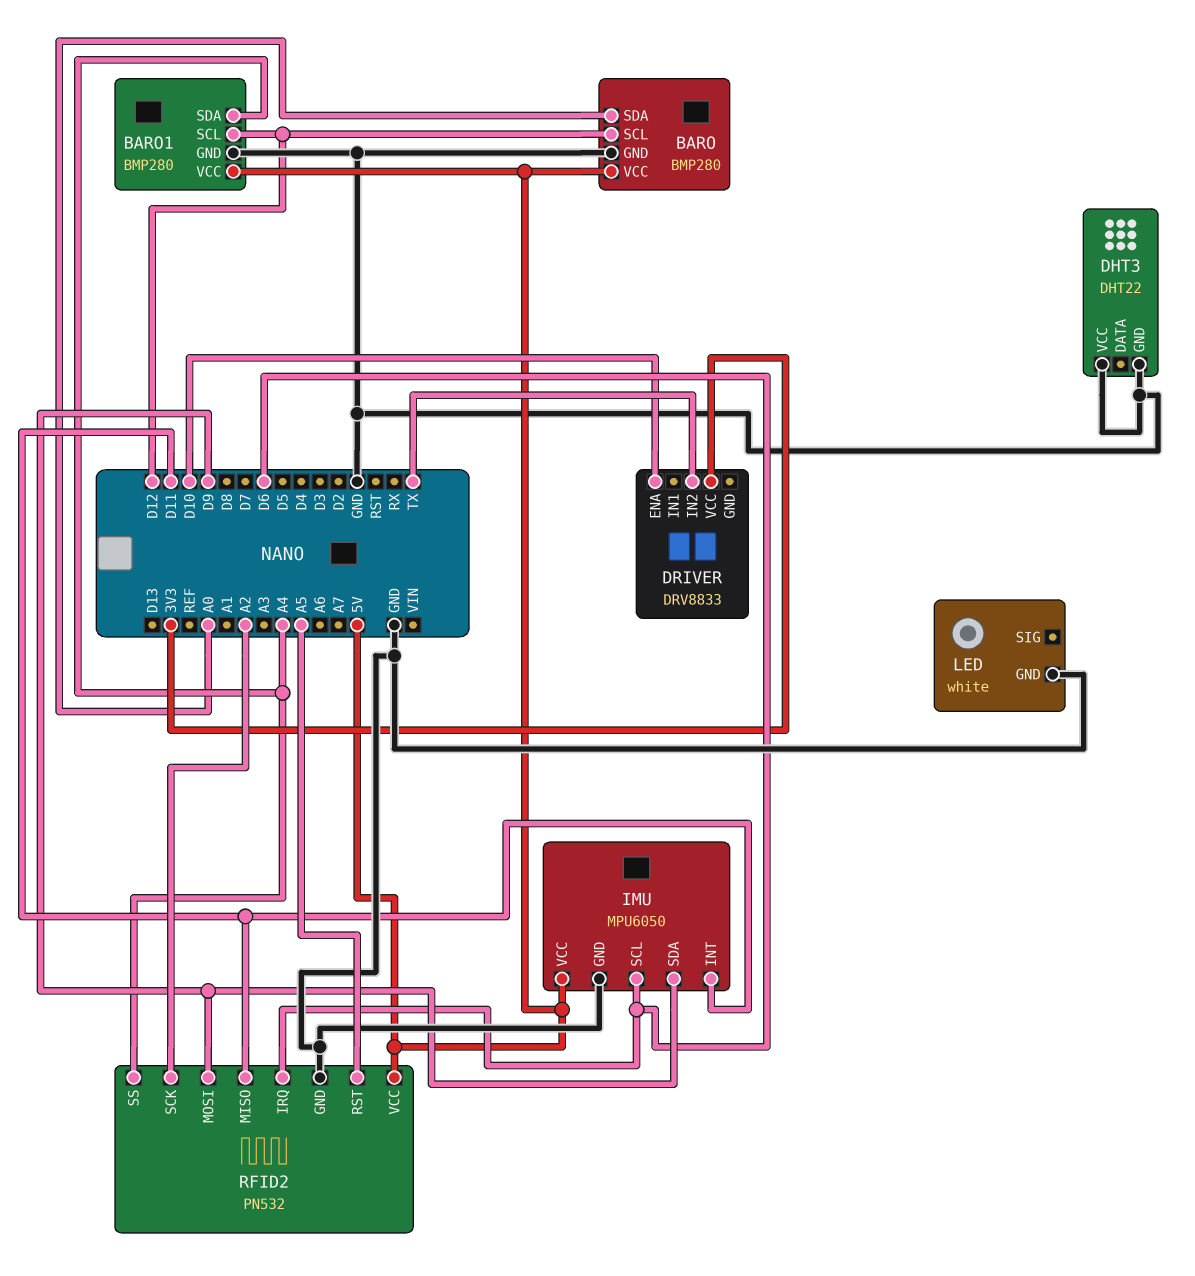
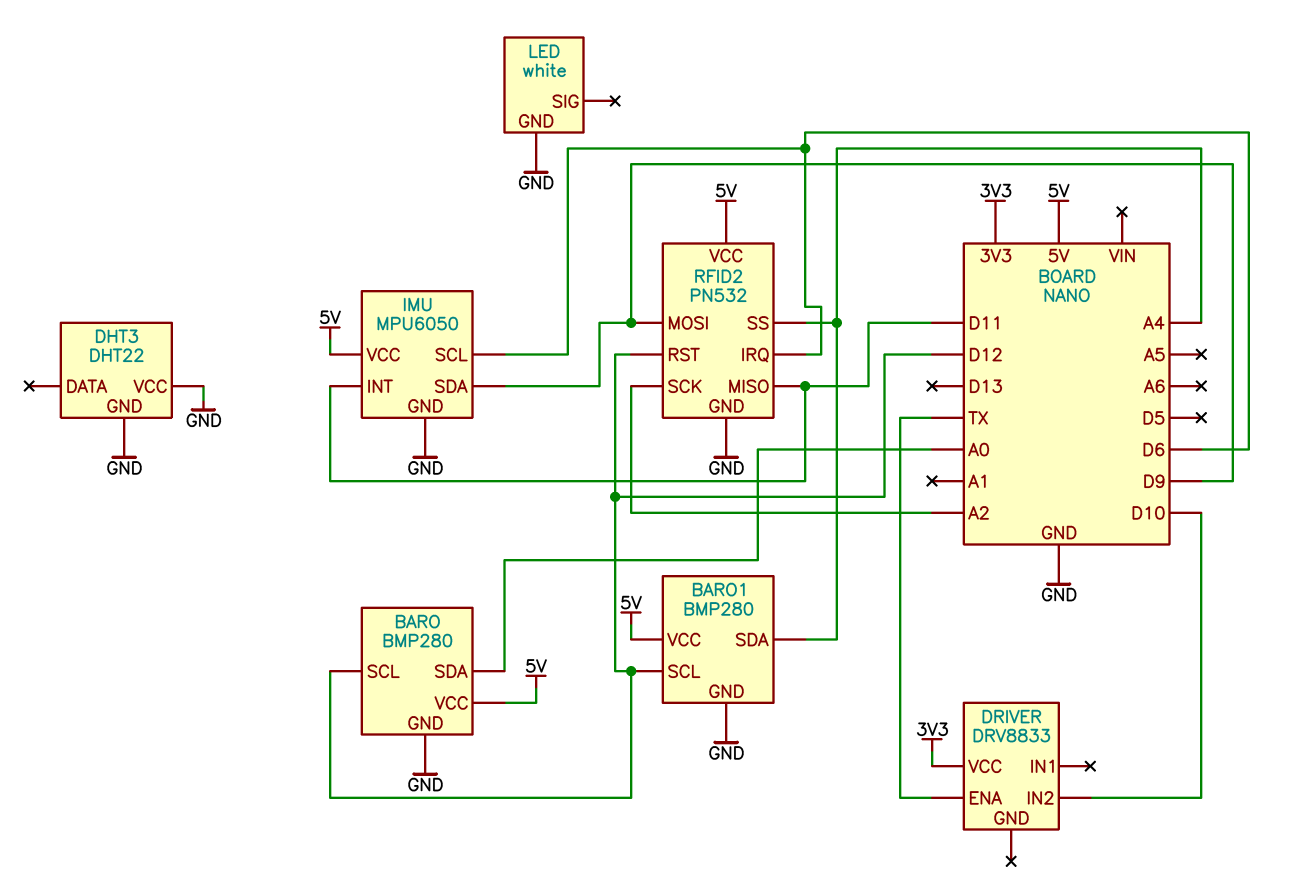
DRIVER pin ENA: D10 -> TX
DRIVER pin IN2: TX -> D10
RFID2 pin RST: A5 -> D12

